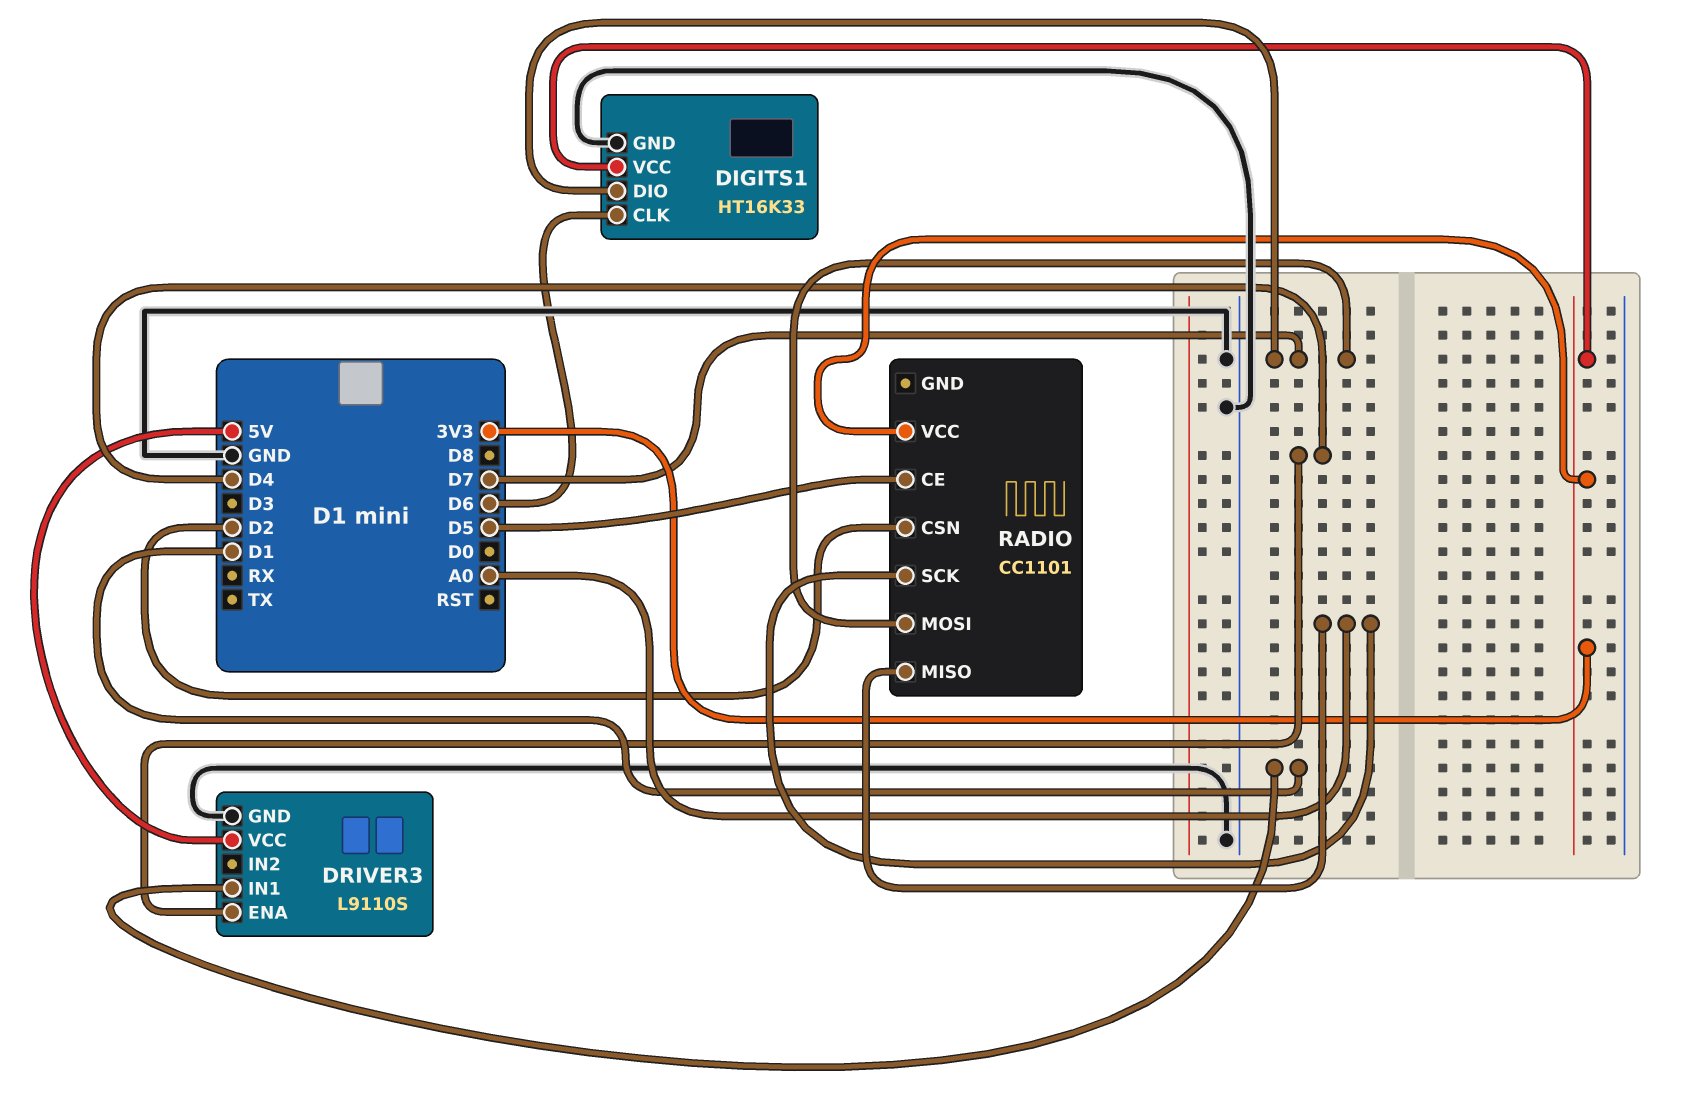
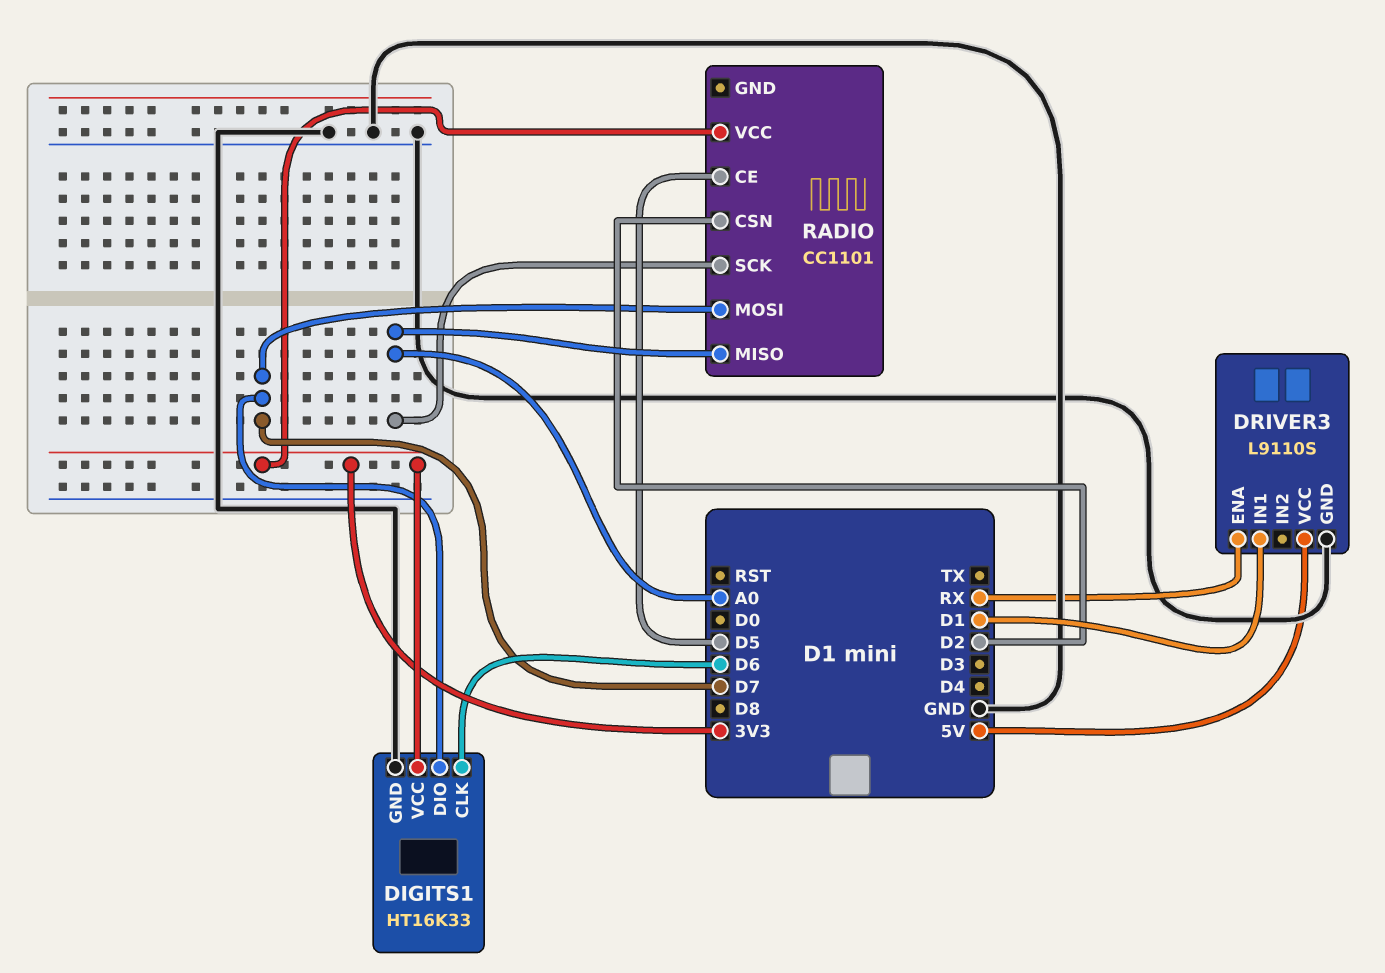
DRIVER3 pin ENA: D4 -> RX

